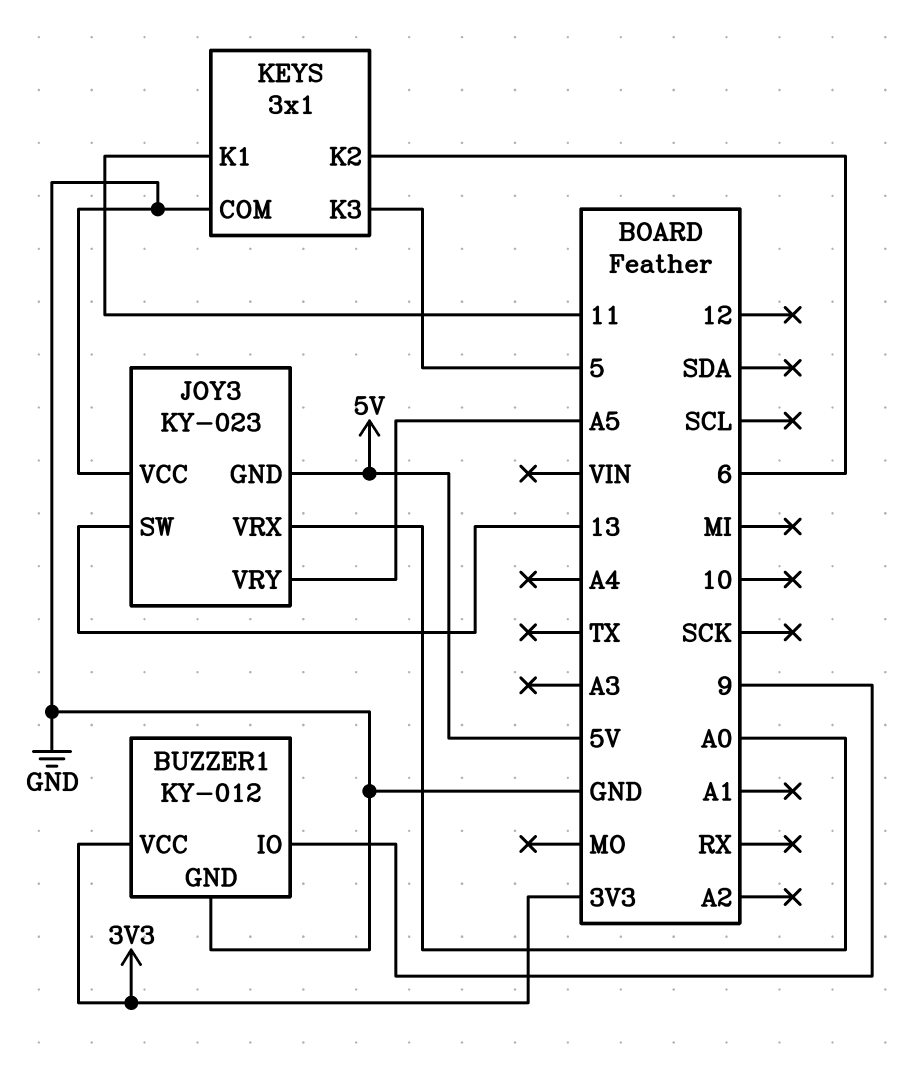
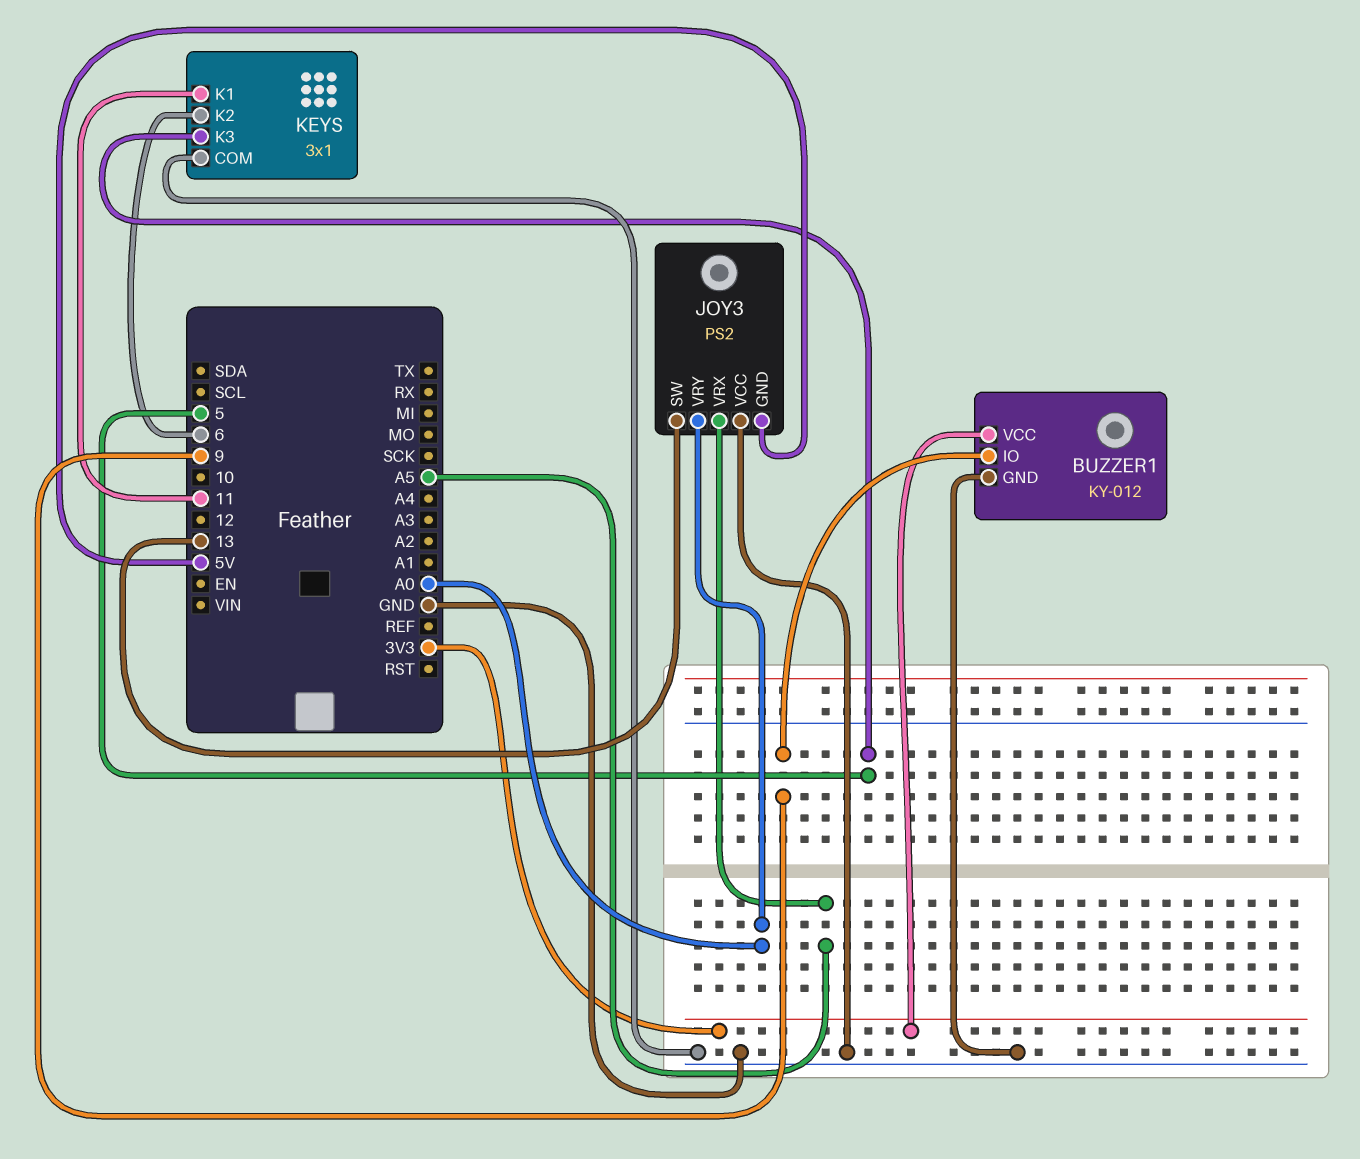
JOY3: KY-023 -> PS2
JOY3 pin VRX: A0 -> A5
JOY3 pin VRY: A5 -> A0

